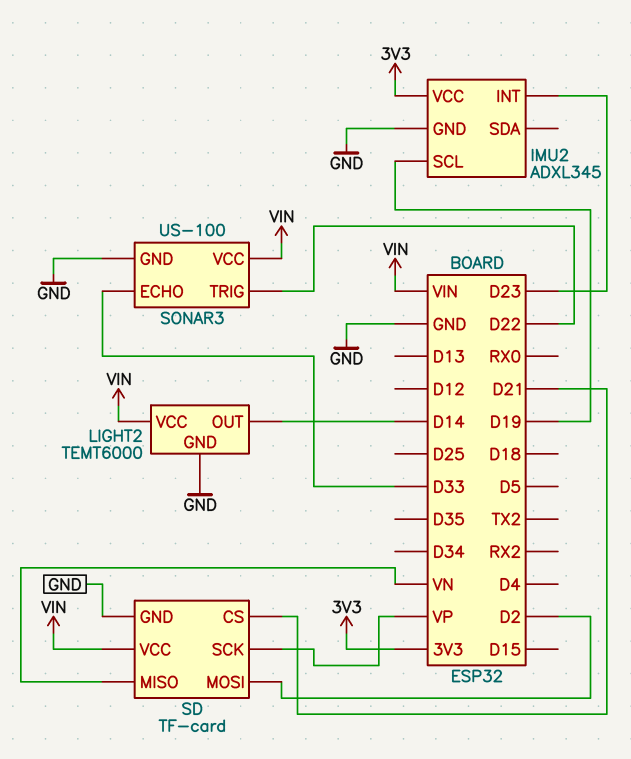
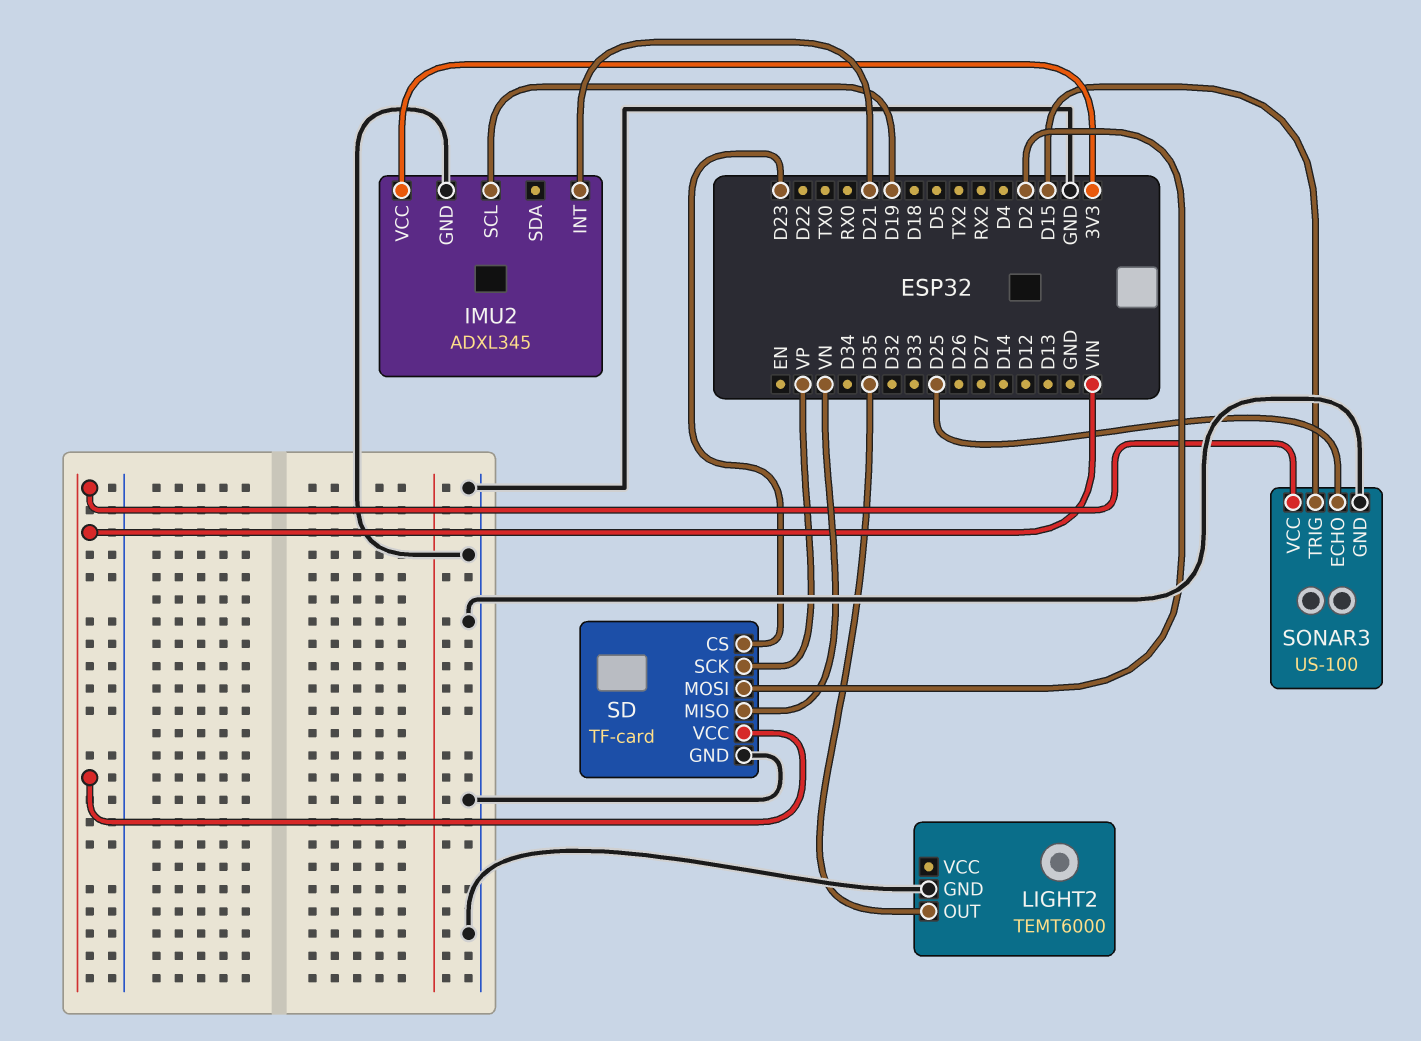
IMU2 pin INT: D23 -> D21
LIGHT2 pin OUT: D14 -> D35
LIGHT2 pin VCC: VIN -> none
SD pin CS: D21 -> D23
SONAR3 pin ECHO: D33 -> D25
SONAR3 pin TRIG: D22 -> D15

